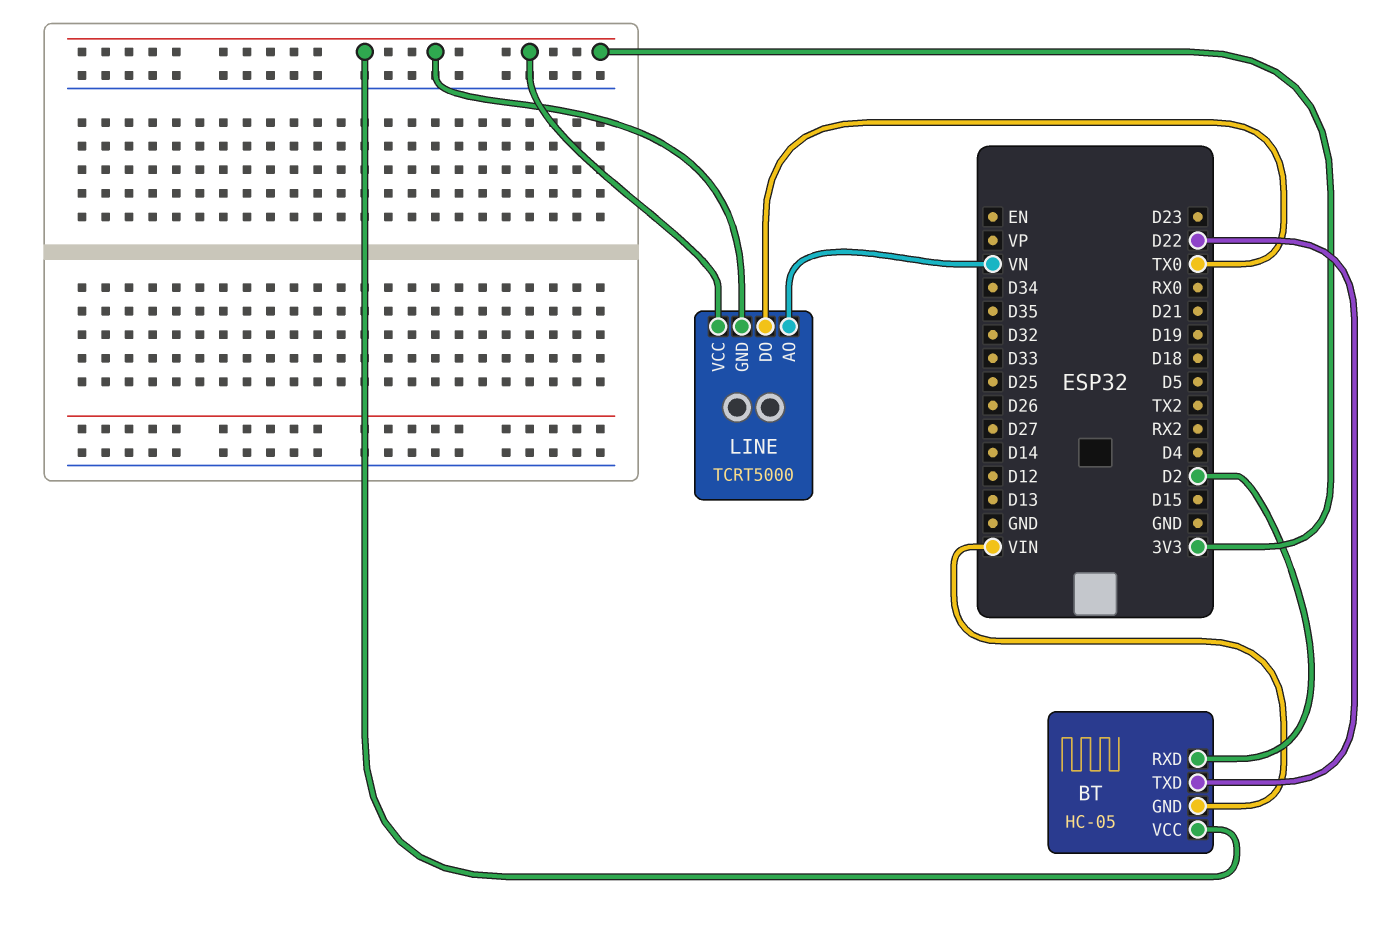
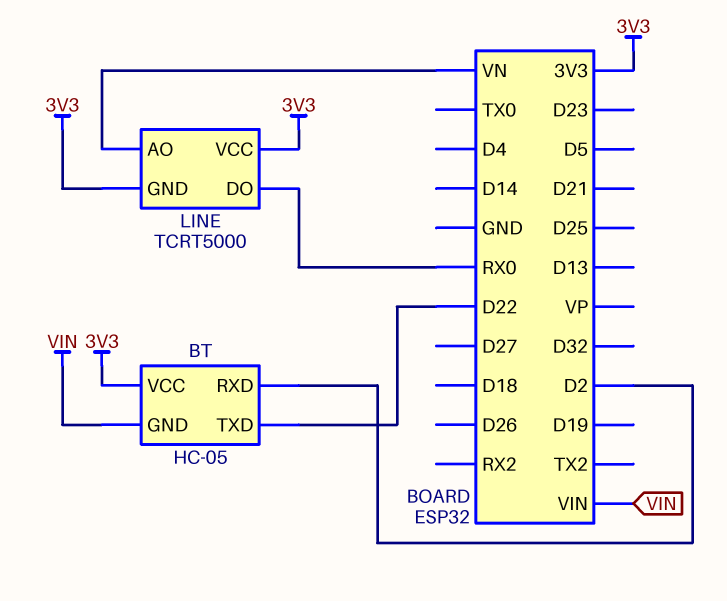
LINE pin DO: TX0 -> RX0

